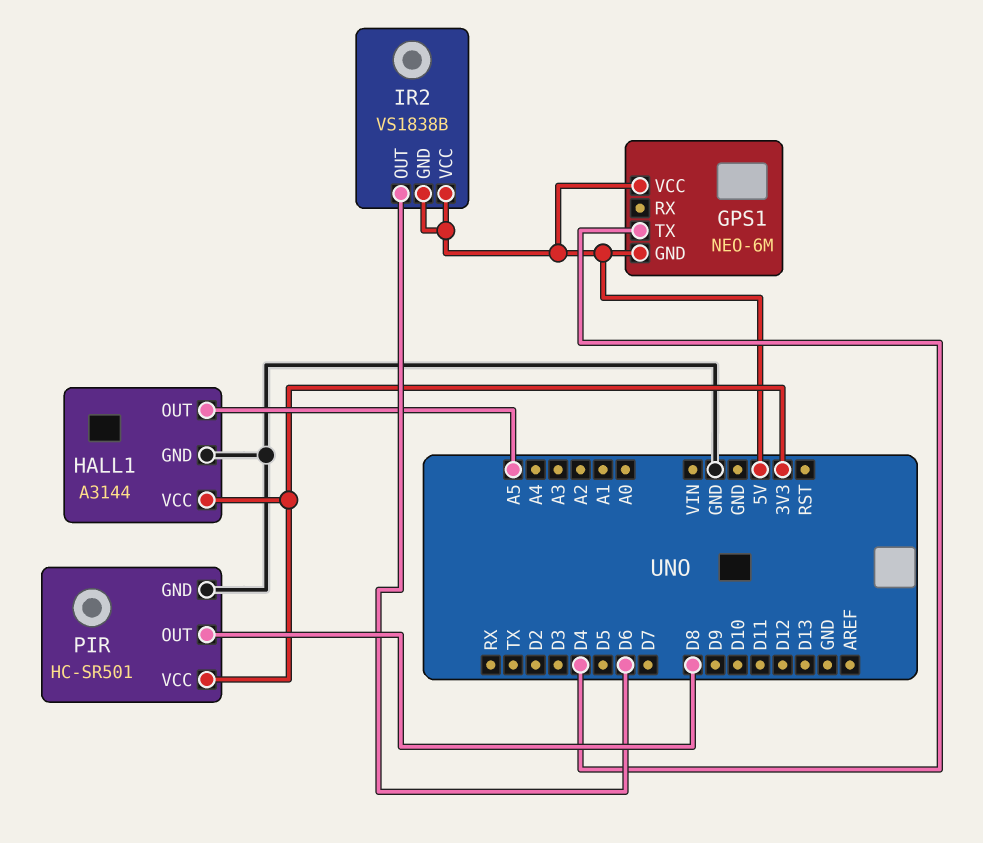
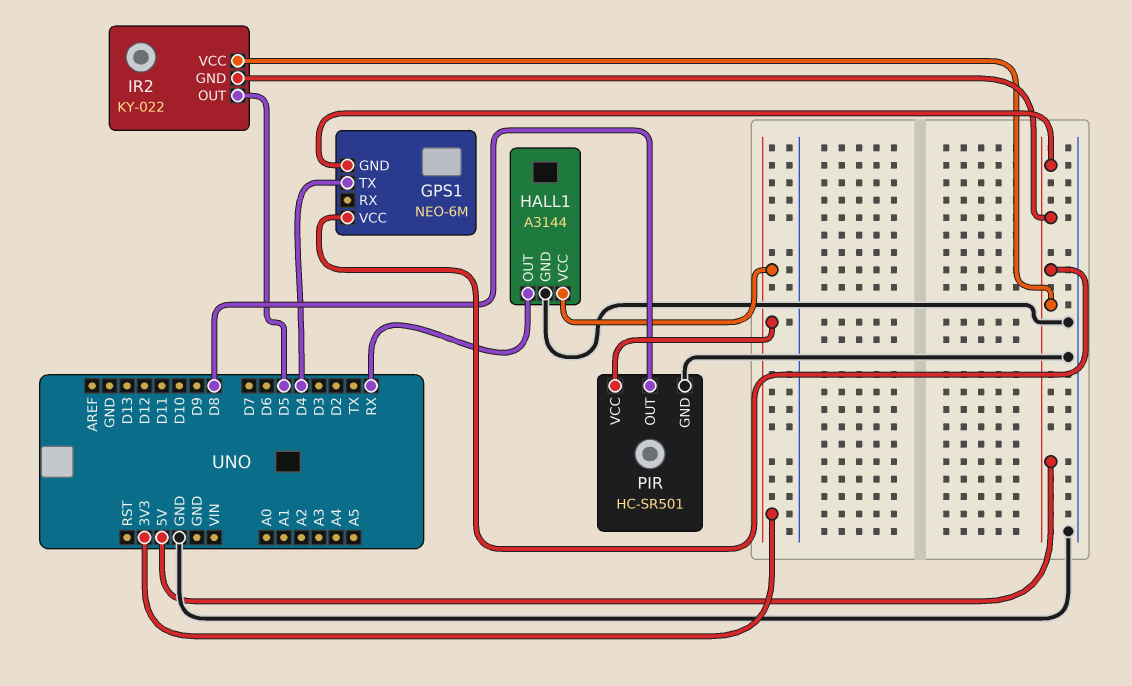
HALL1 pin OUT: A5 -> RX
IR2: VS1838B -> KY-022
IR2 pin OUT: D6 -> D5

